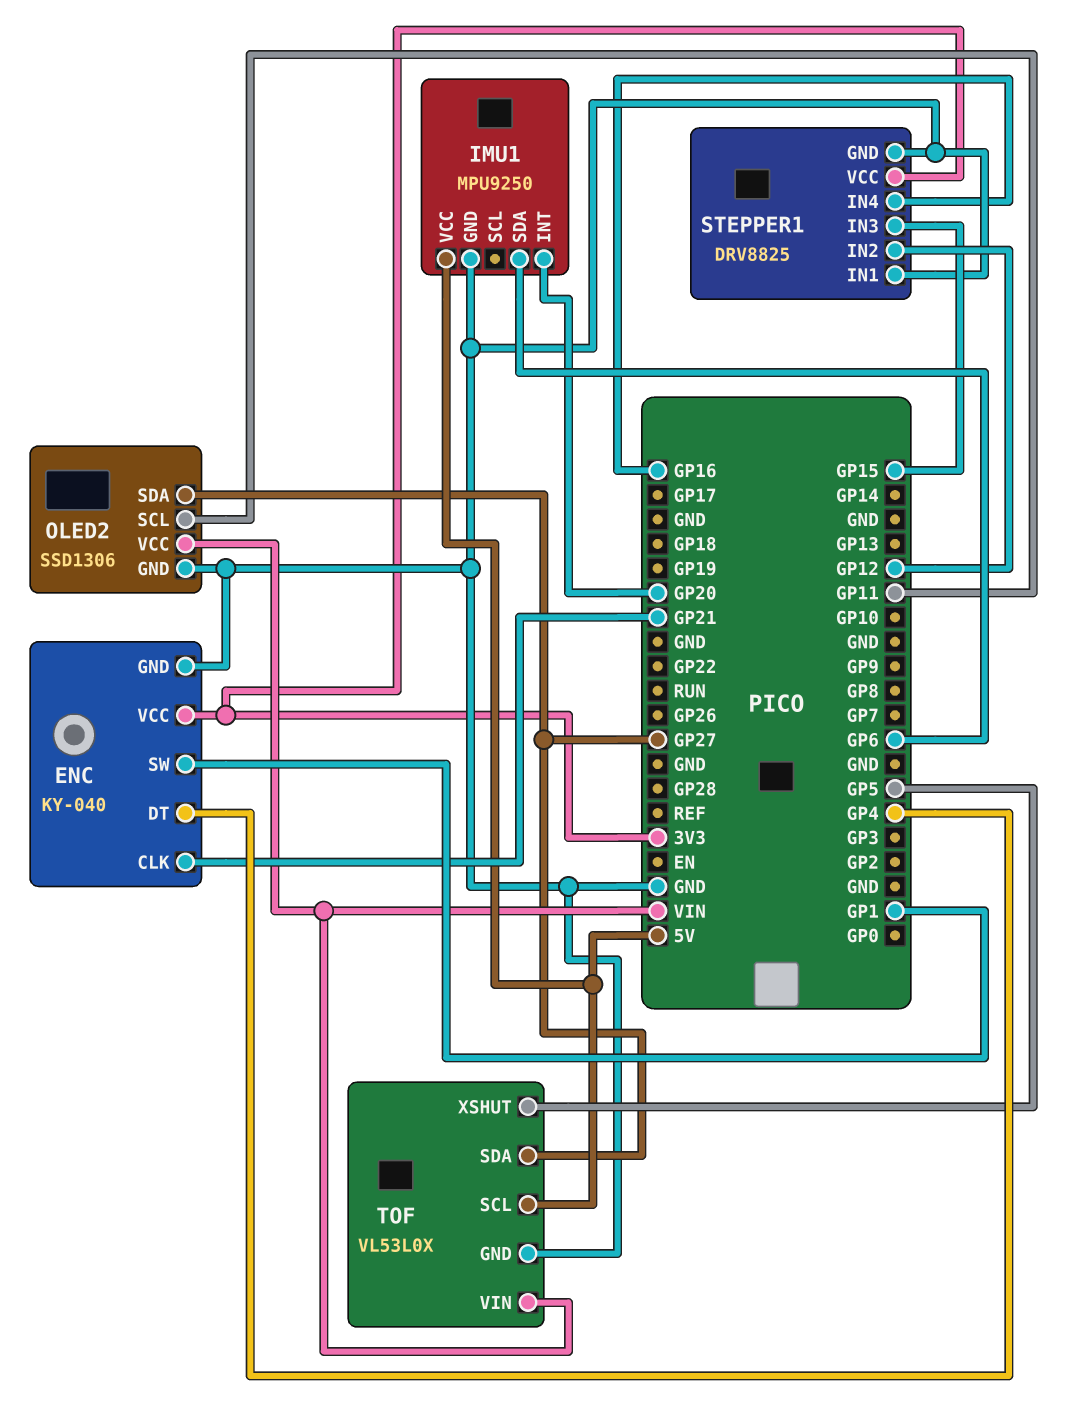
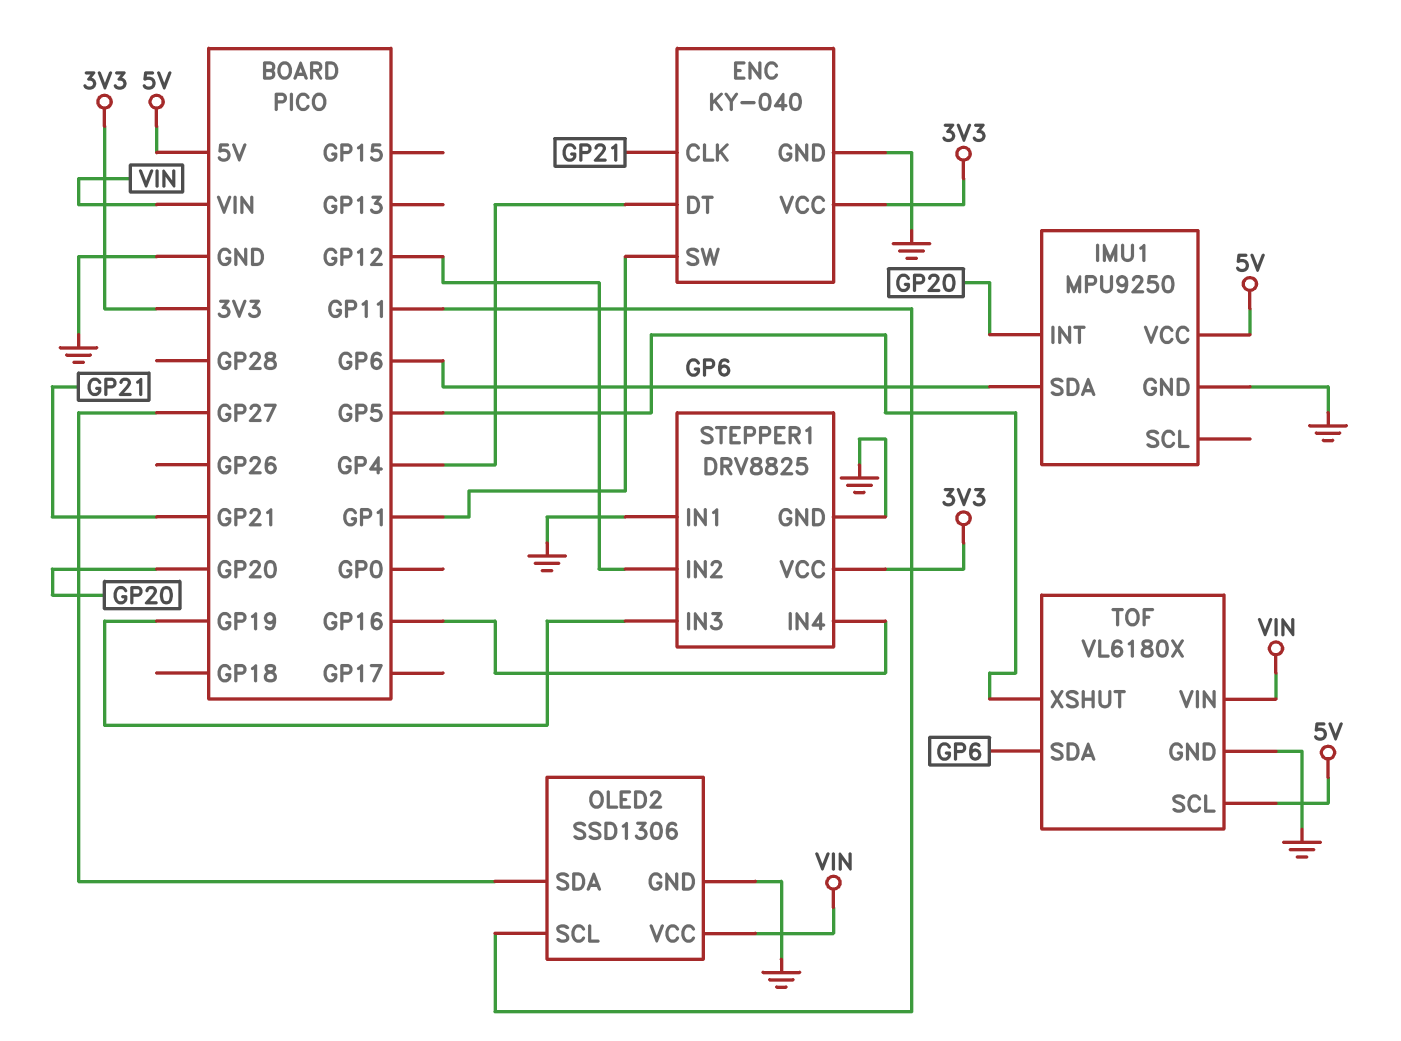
STEPPER1 pin IN3: GP15 -> GP19
TOF: VL53L0X -> VL6180X
TOF pin SDA: GP27 -> GP6

